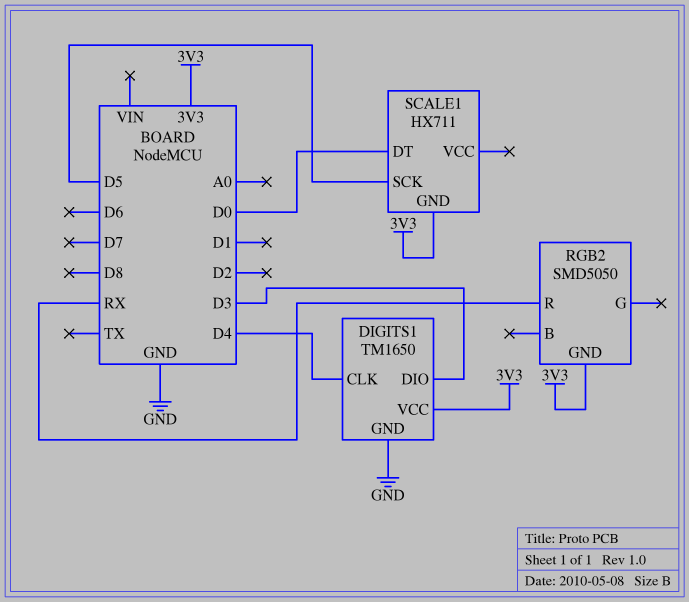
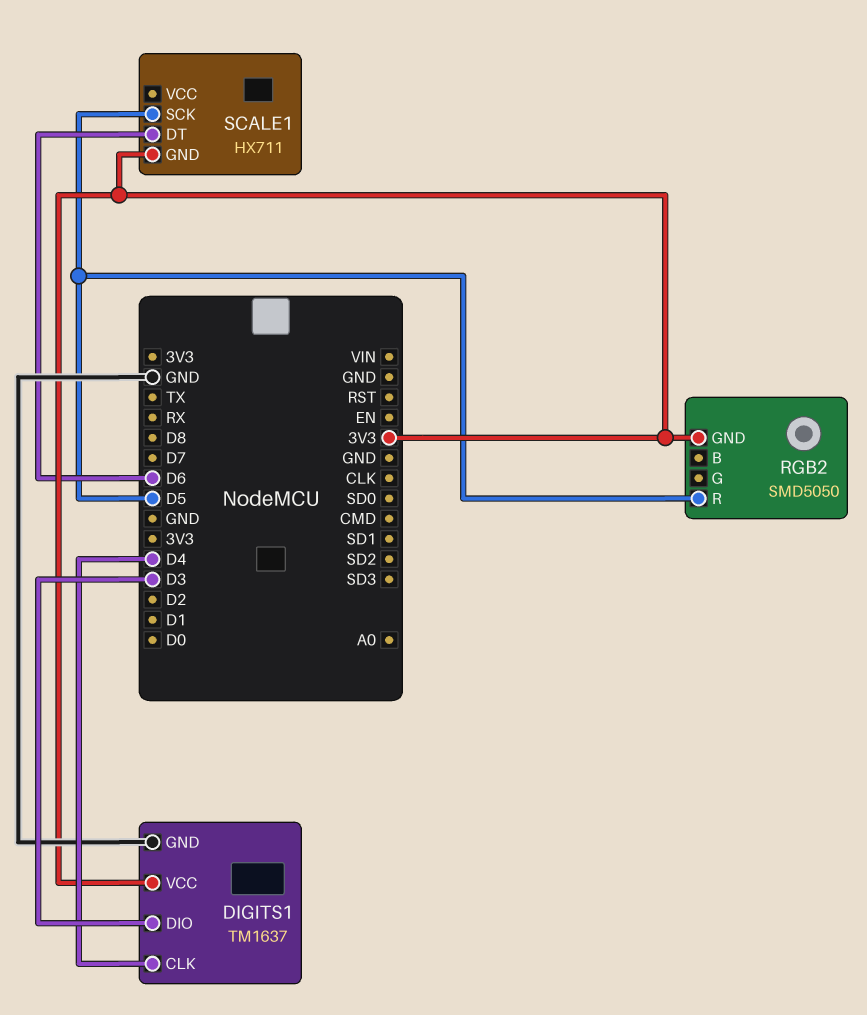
DIGITS1: TM1650 -> TM1637
RGB2 pin R: RX -> D5
SCALE1 pin DT: D0 -> D6

